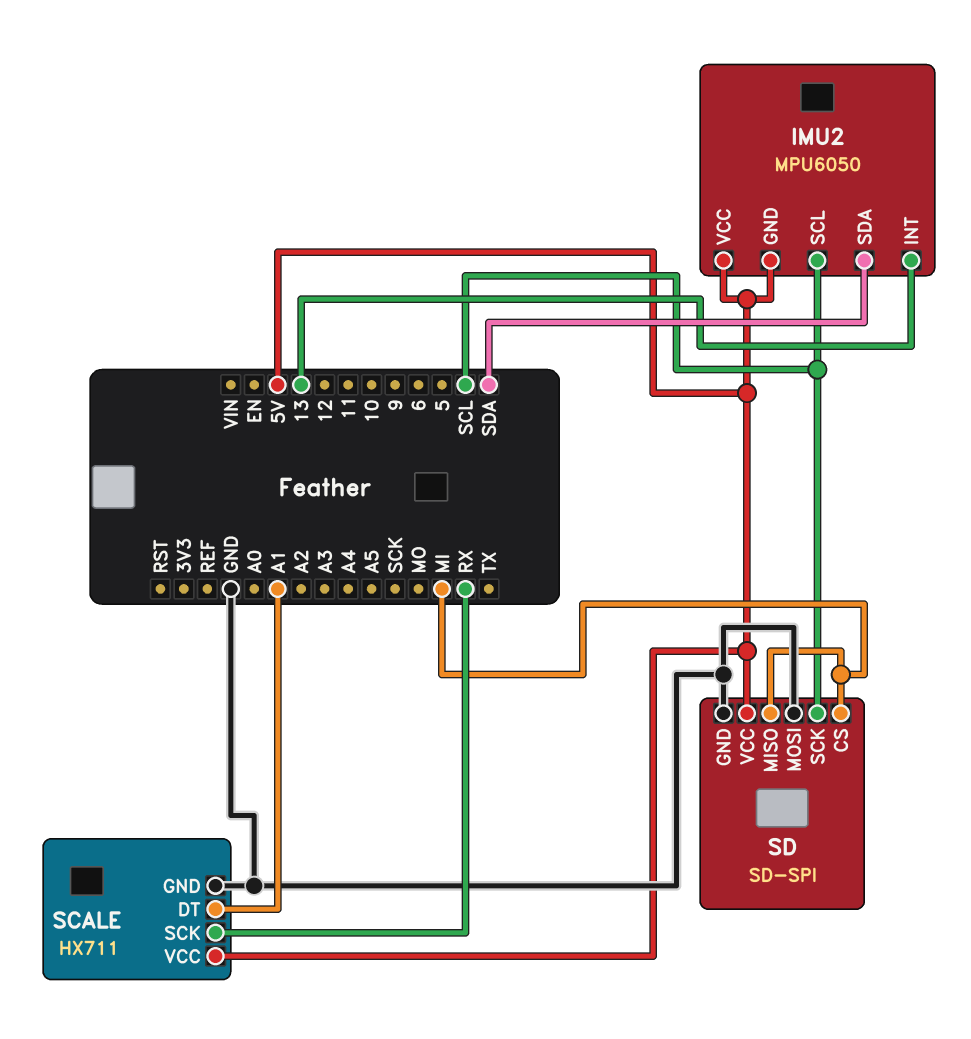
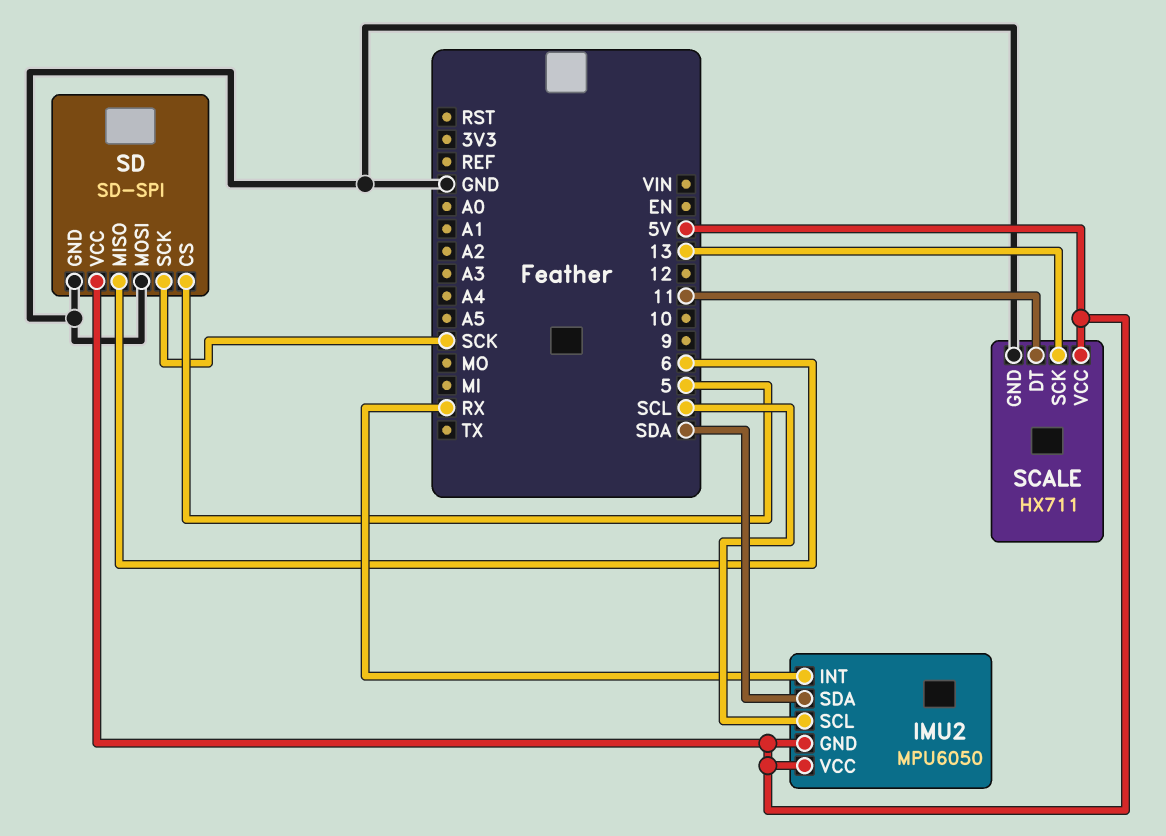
IMU2 pin INT: 13 -> RX
SCALE pin DT: A1 -> 11
SCALE pin SCK: RX -> 13
SD pin CS: MI -> 5
SD pin MISO: MI -> 6
SD pin SCK: SCL -> SCK

